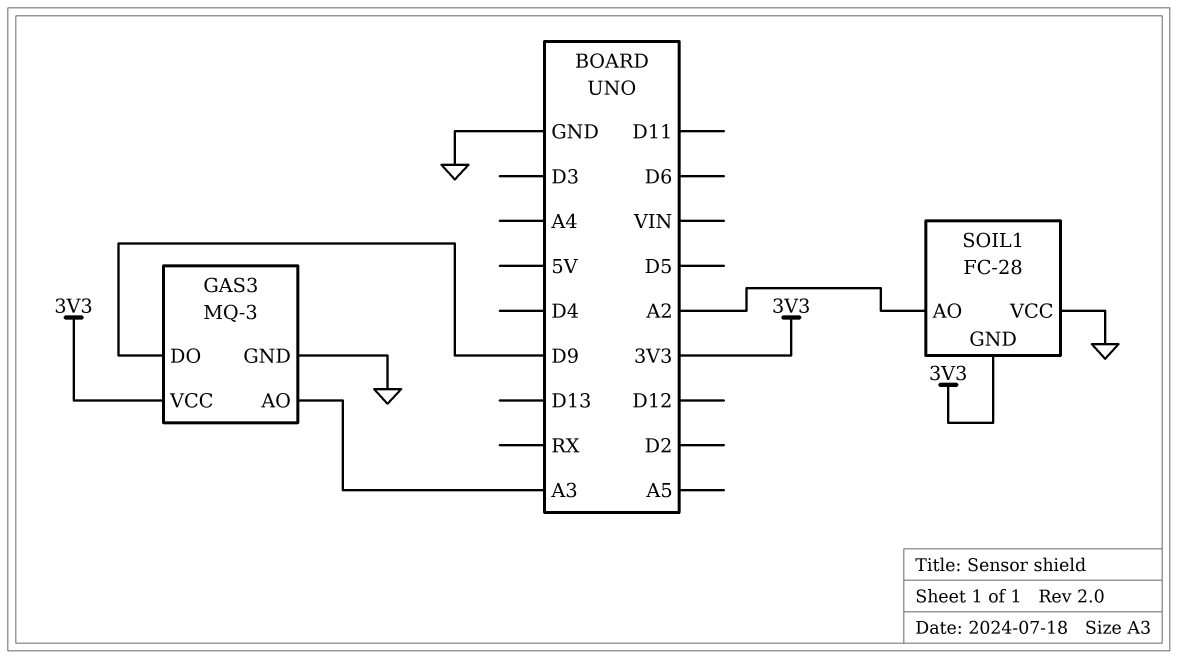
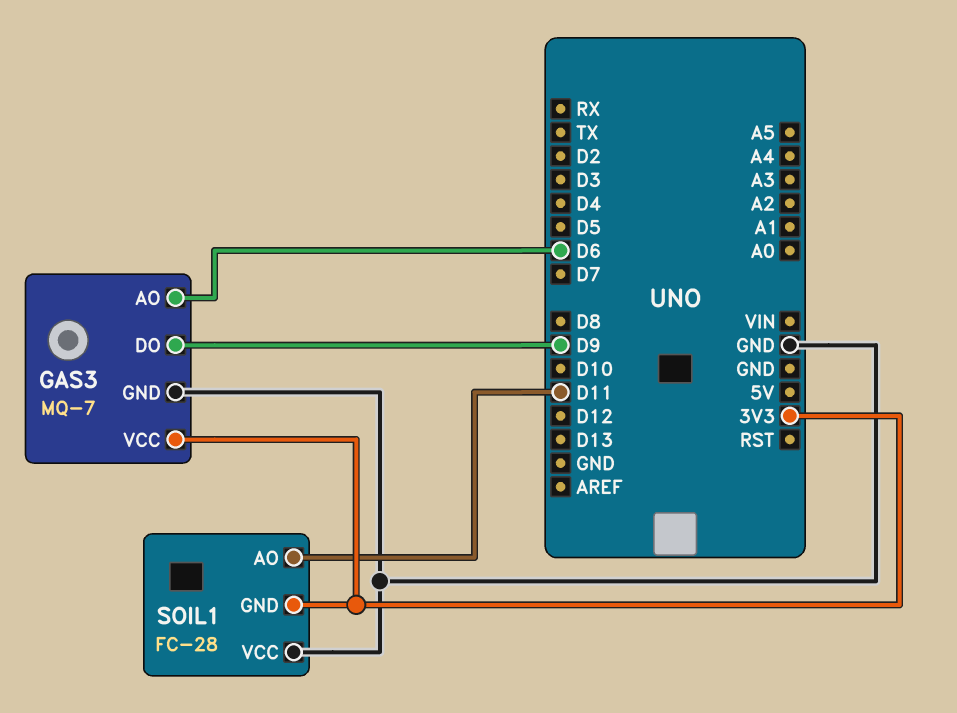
GAS3: MQ-3 -> MQ-7
GAS3 pin AO: A3 -> D6
SOIL1 pin AO: A2 -> D11

